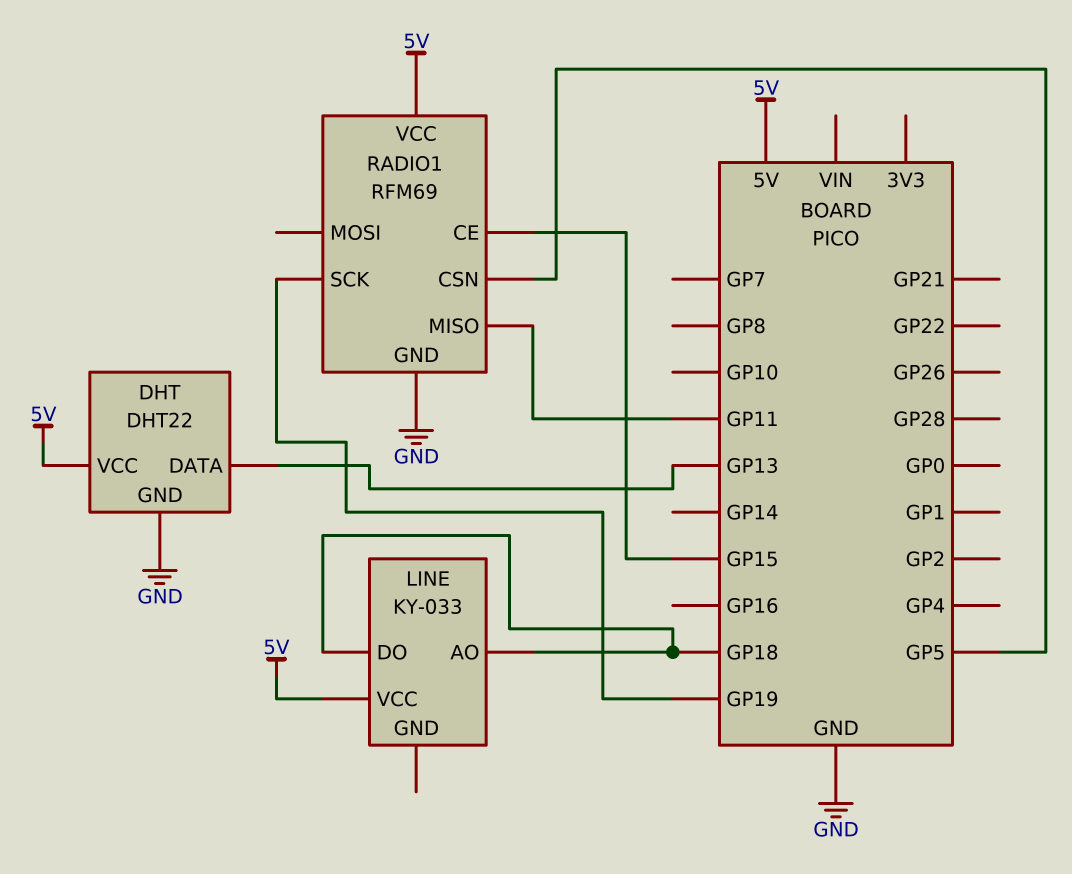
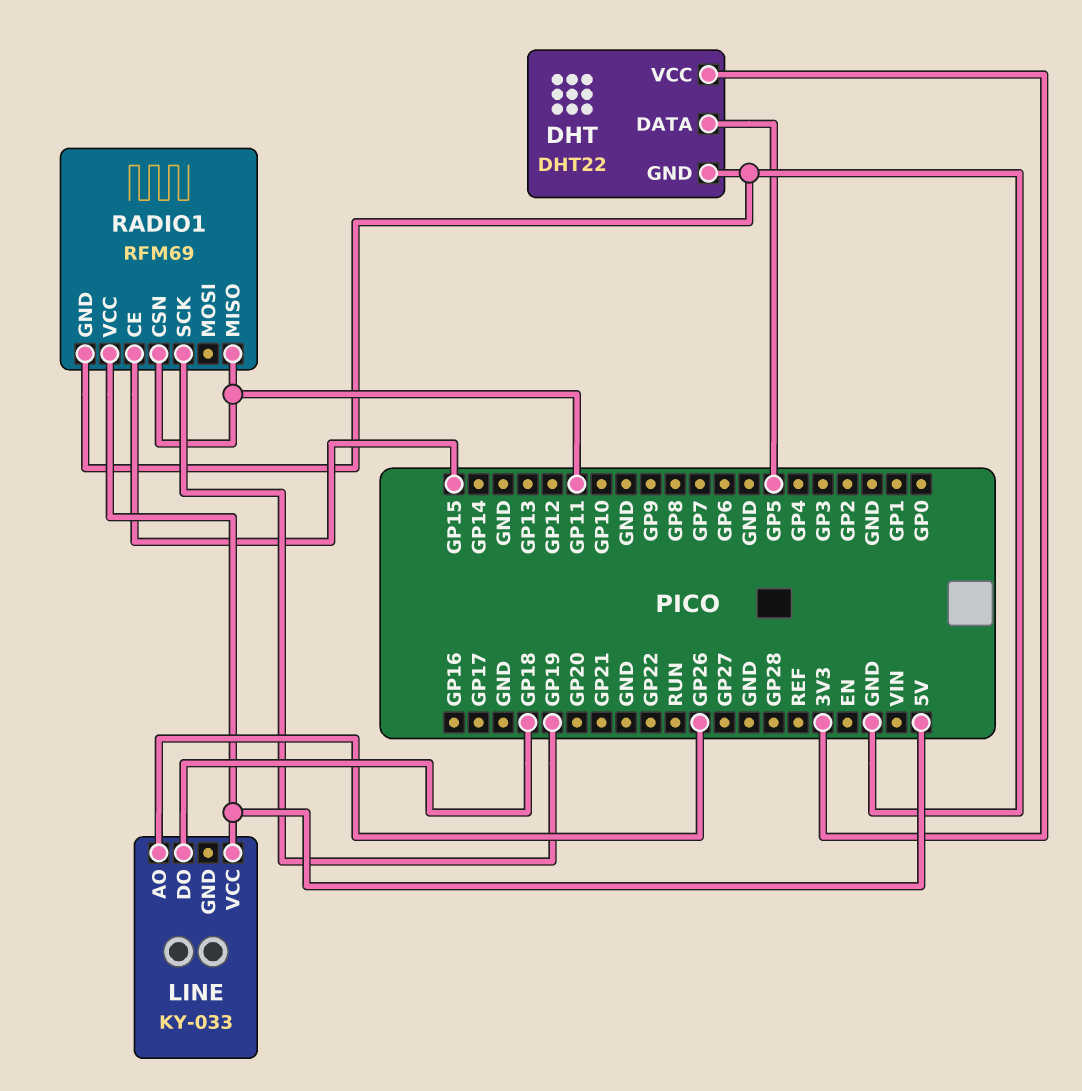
DHT pin DATA: GP13 -> GP5
DHT pin VCC: 5V -> 3V3
LINE pin AO: GP18 -> GP26
RADIO1 pin CSN: GP5 -> GP11

